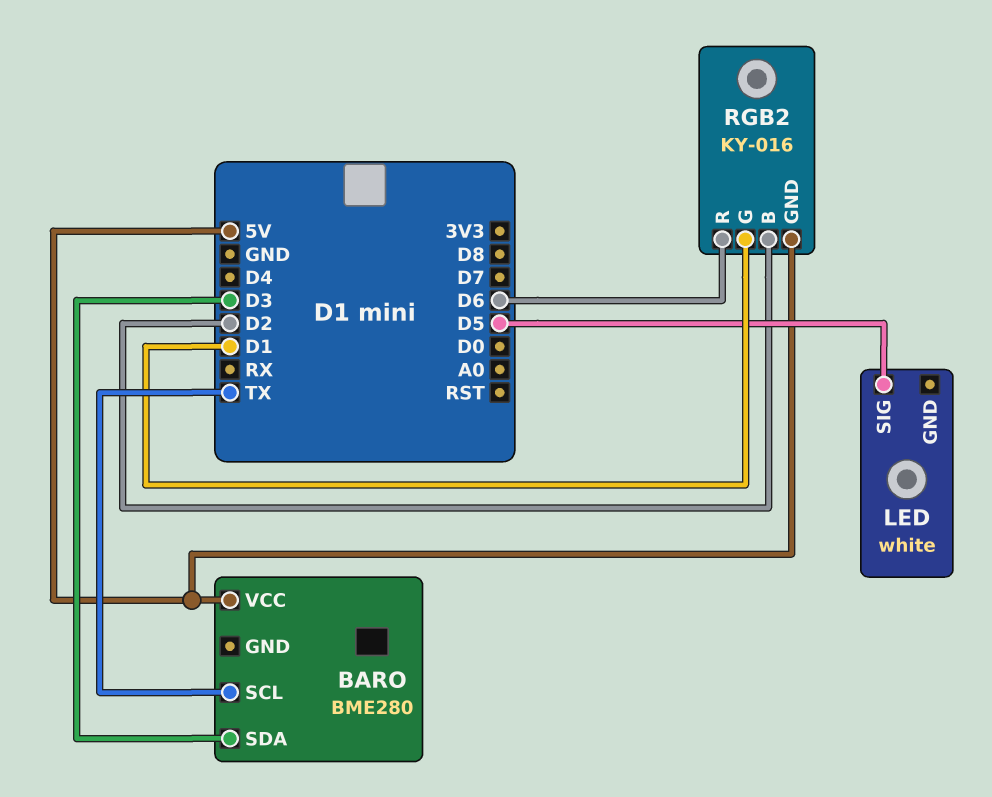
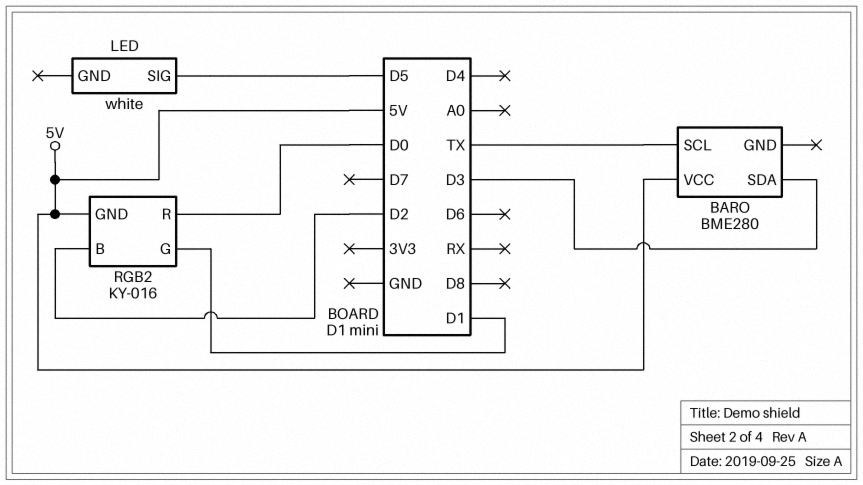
RGB2 pin R: D6 -> D0

